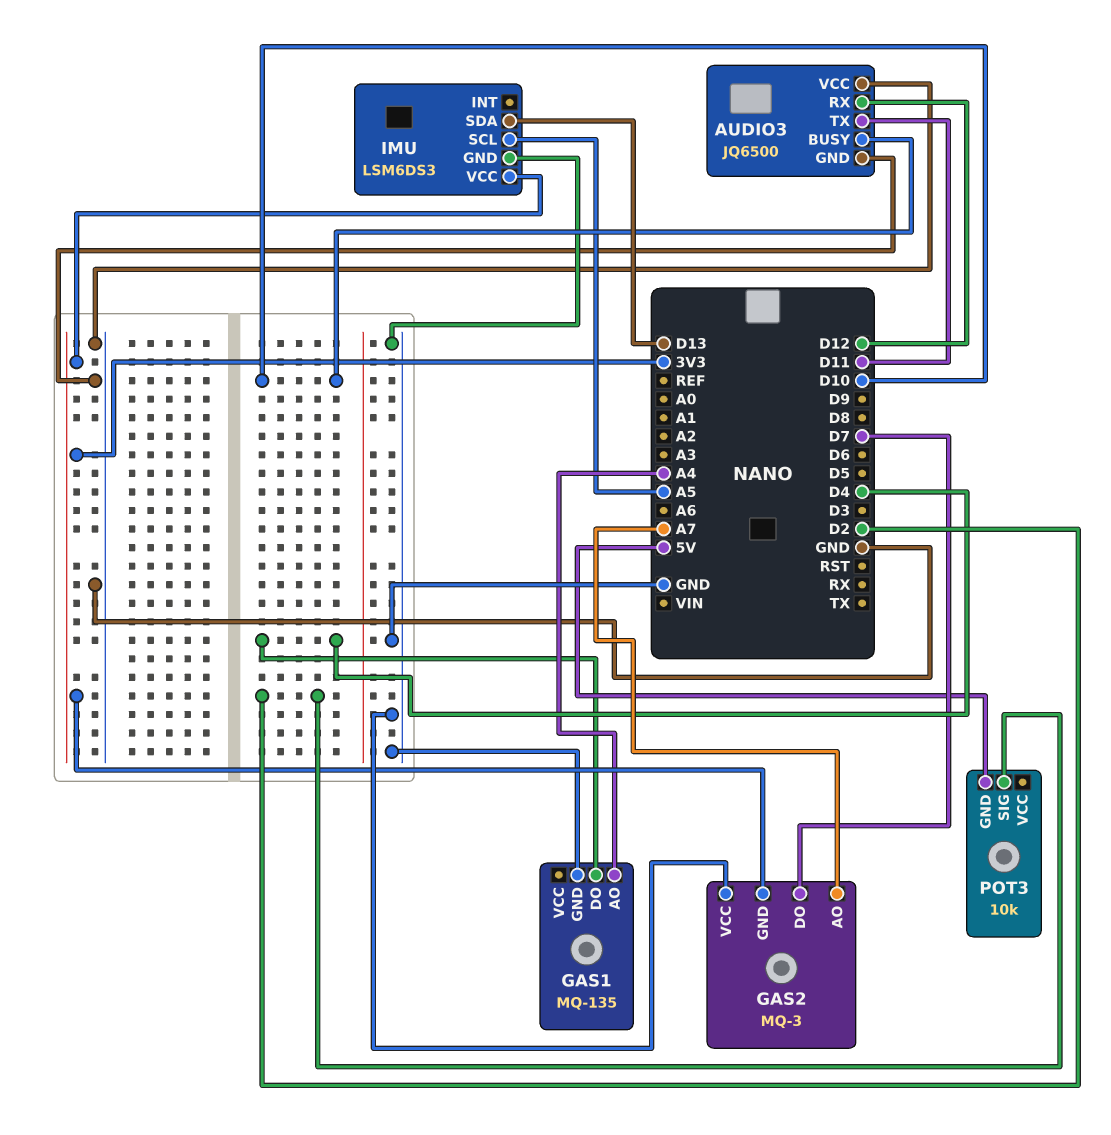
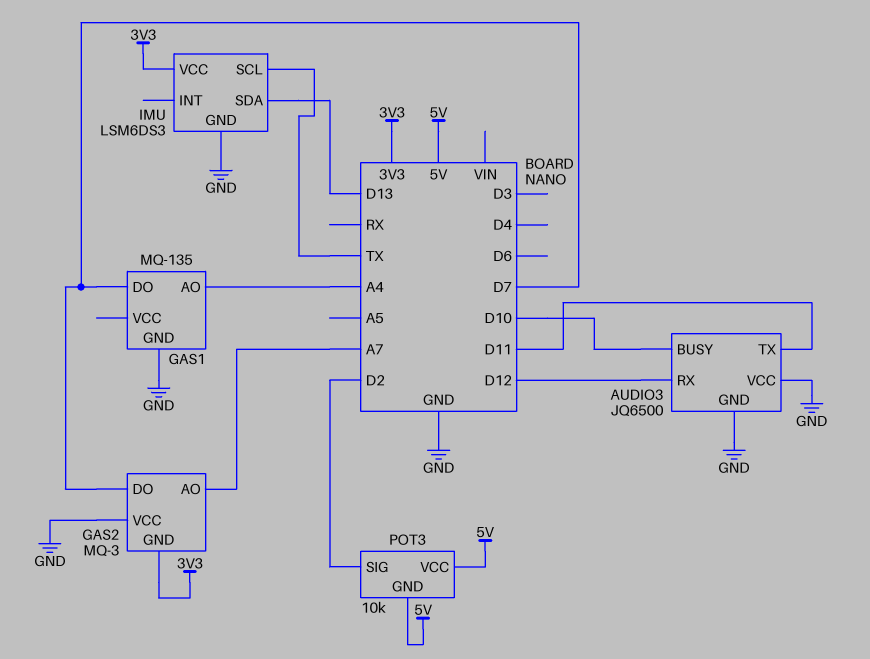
GAS1 pin DO: D4 -> D7
IMU pin SCL: A5 -> TX
POT3 pin VCC: none -> 5V

